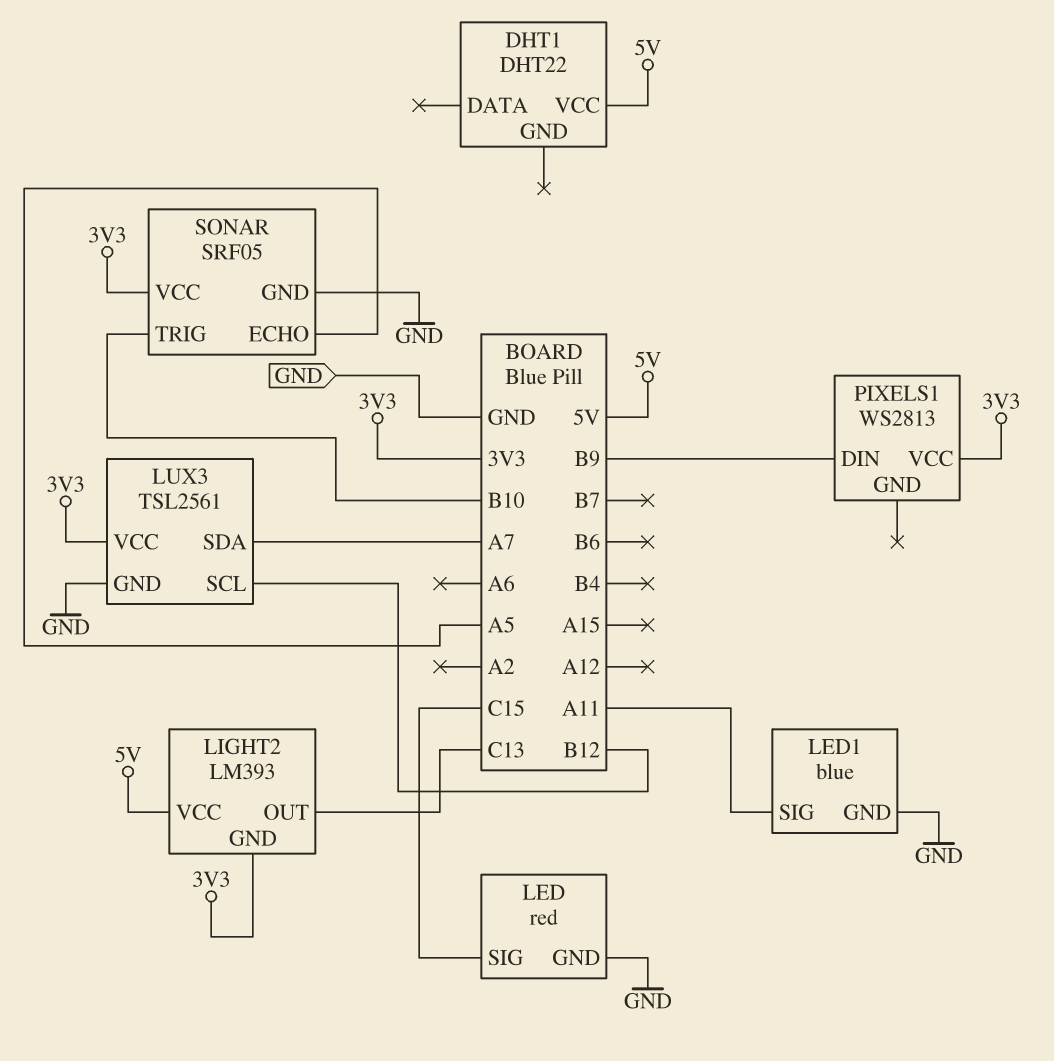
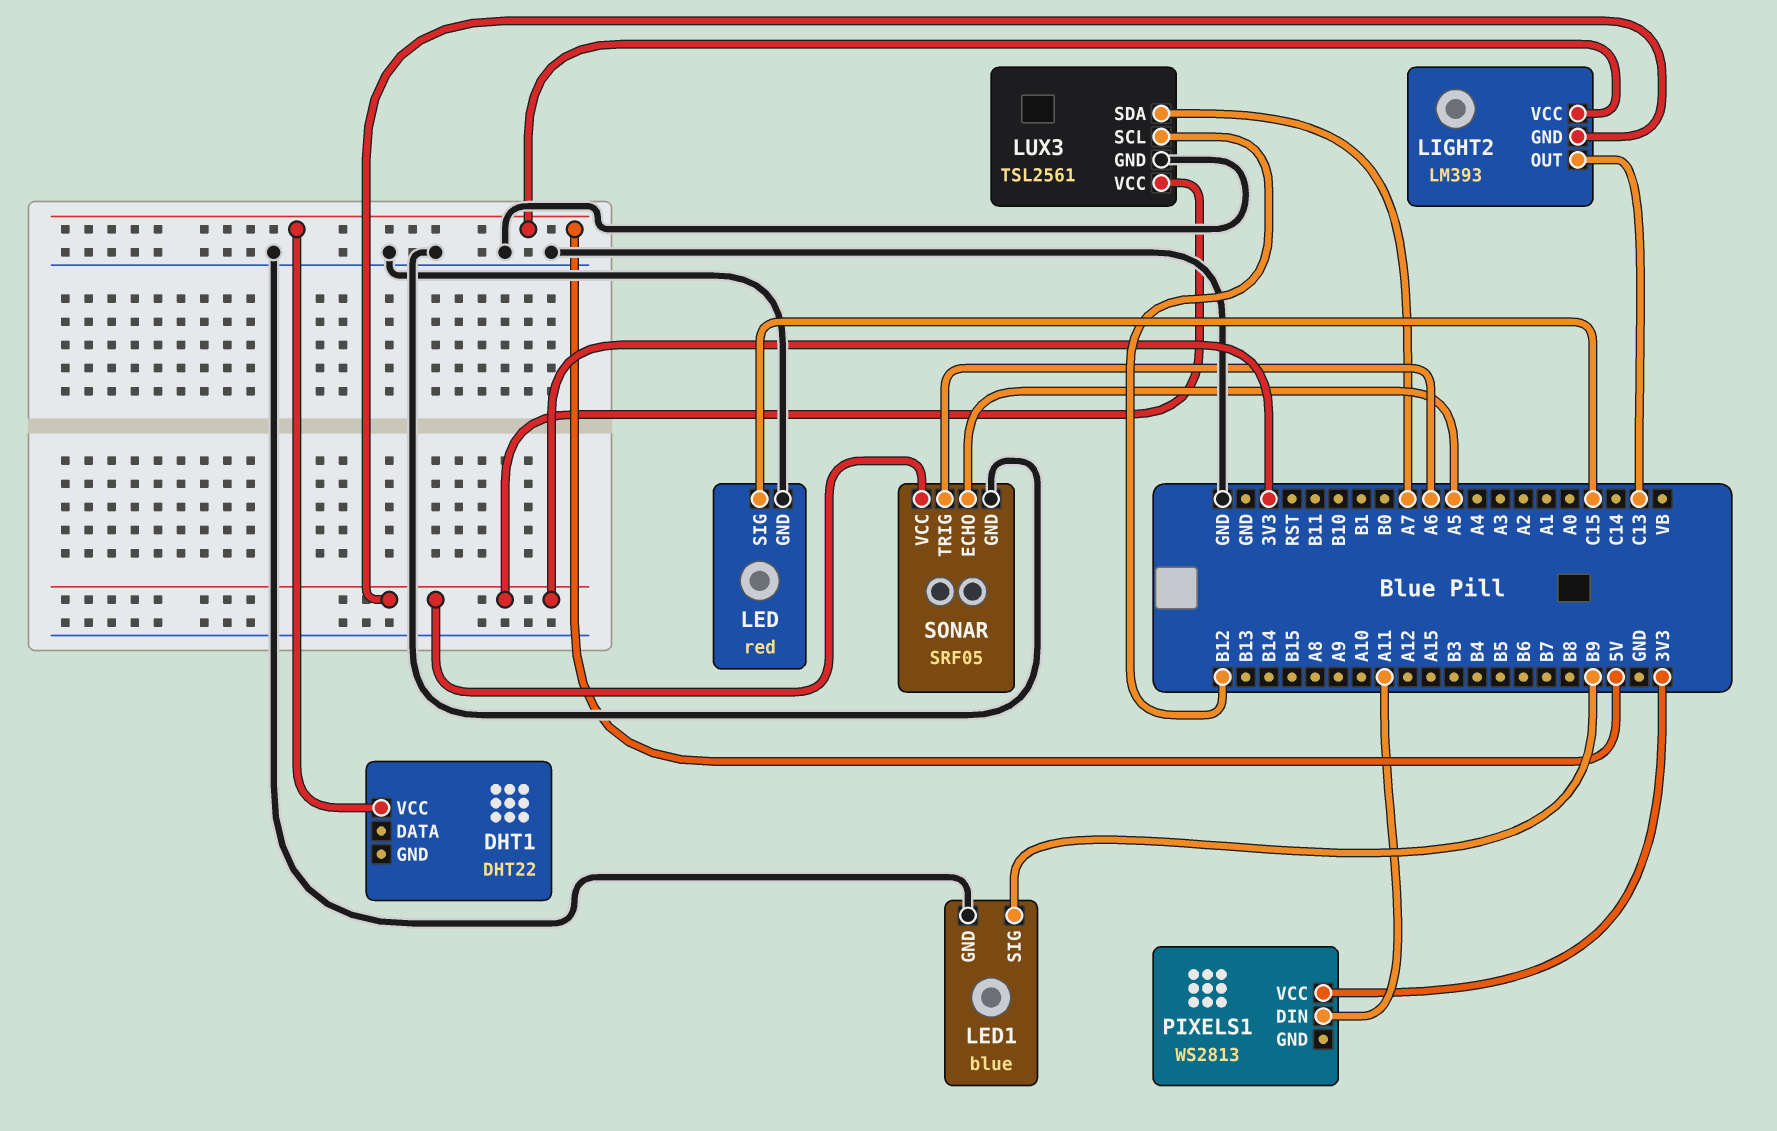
LED1 pin SIG: A11 -> B9
PIXELS1 pin DIN: B9 -> A11
SONAR pin TRIG: B10 -> A6

